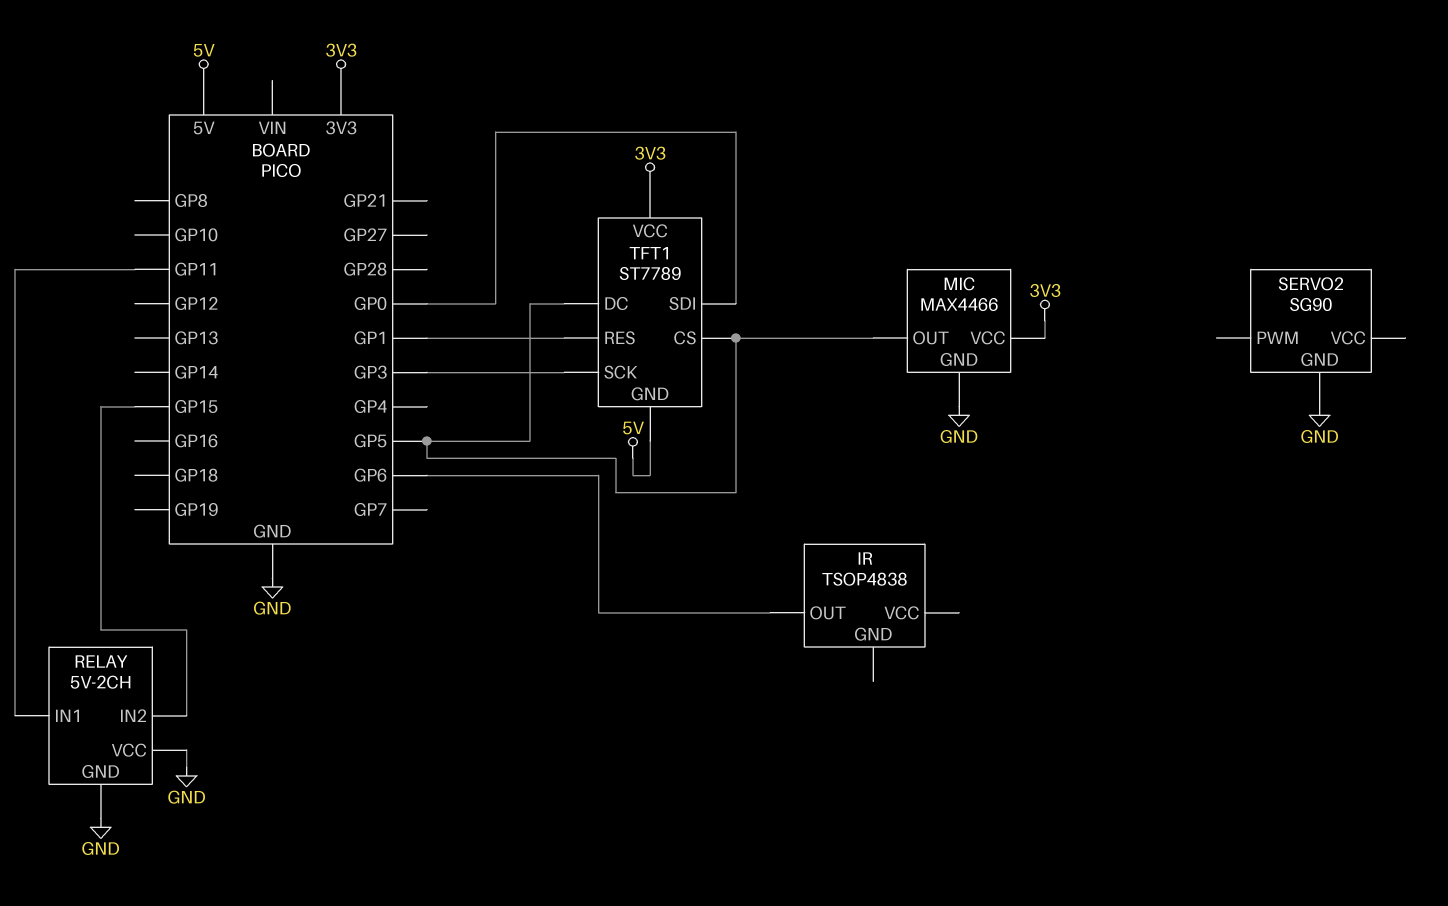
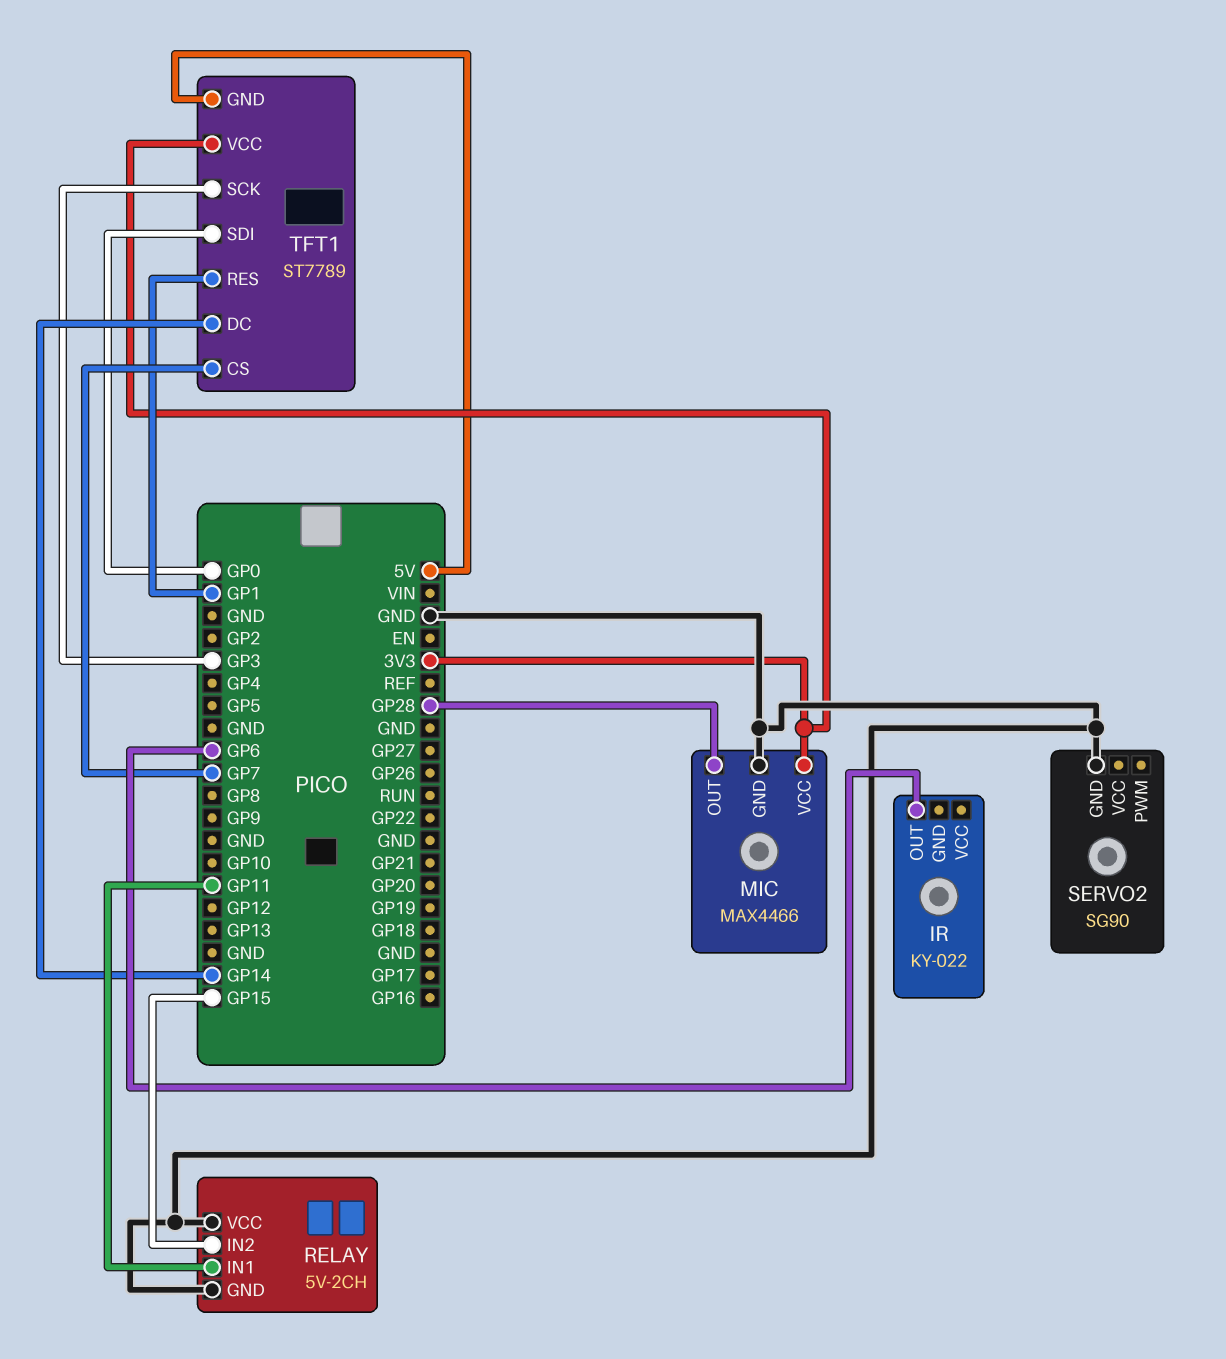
IR: TSOP4838 -> KY-022
MIC pin OUT: GP5 -> GP28
TFT1 pin CS: GP5 -> GP7
TFT1 pin DC: GP5 -> GP14

